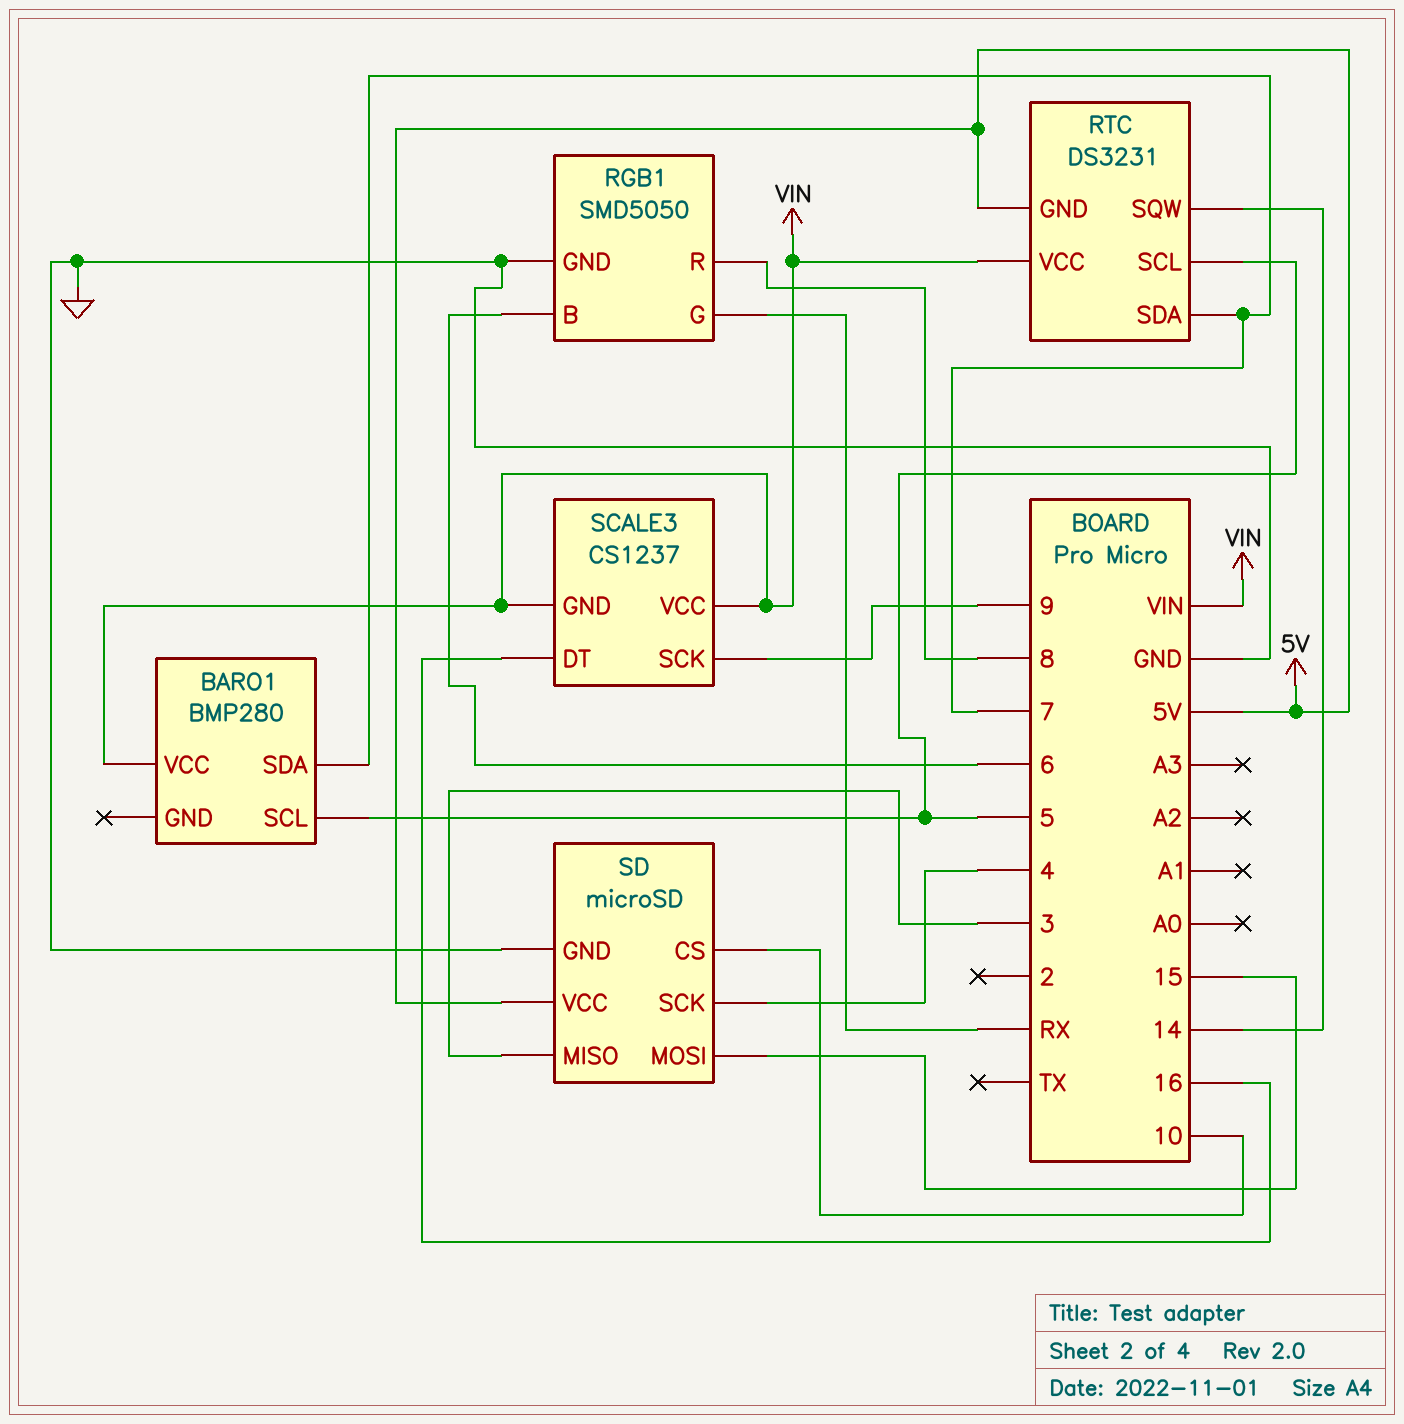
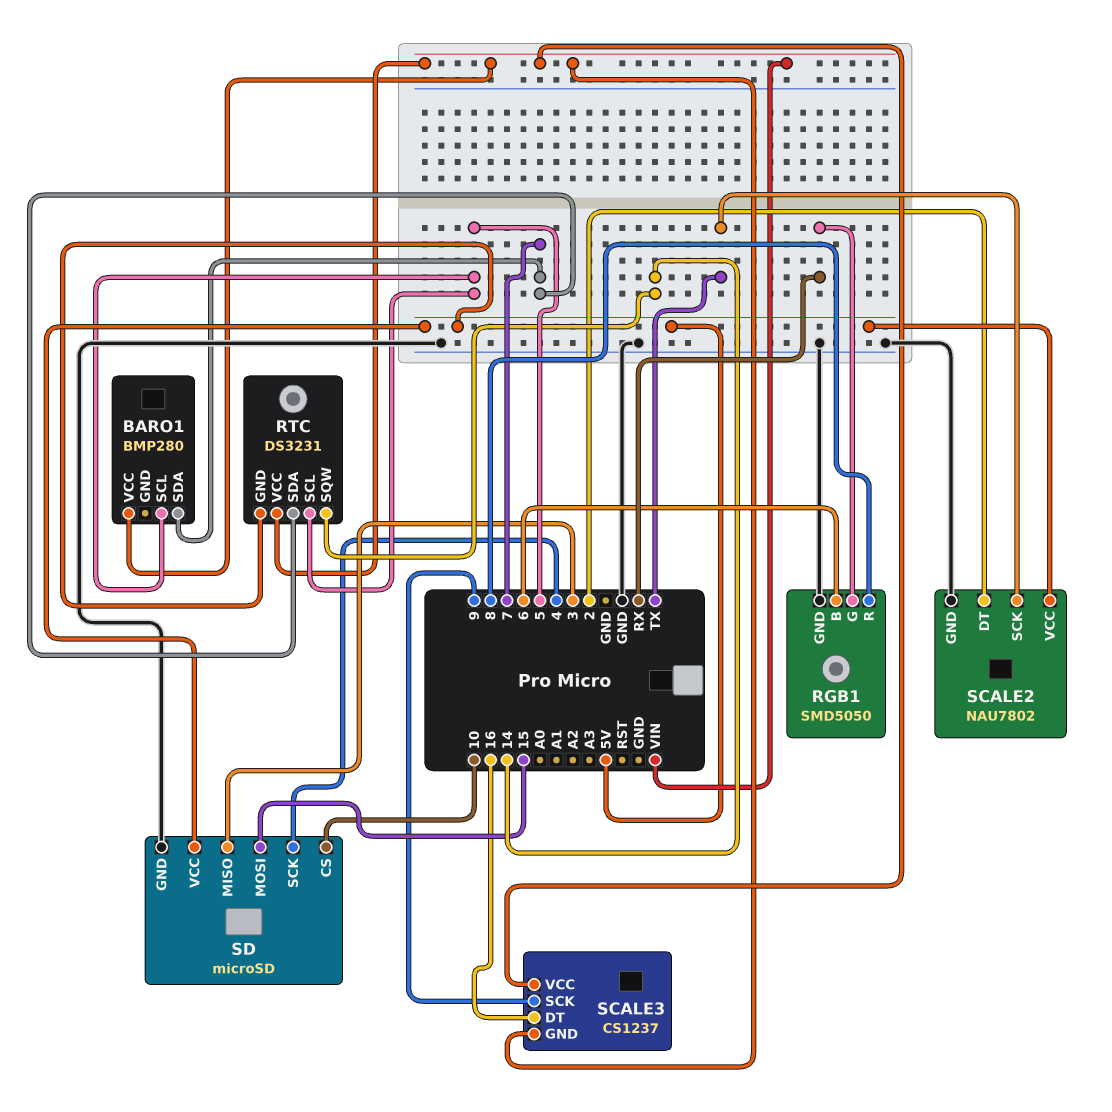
SCALE2: none -> NAU7802
SCALE2 pin DT: none -> 2
SCALE2 pin GND: none -> GND
SCALE2 pin SCK: none -> TX
SCALE2 pin VCC: none -> 5V

